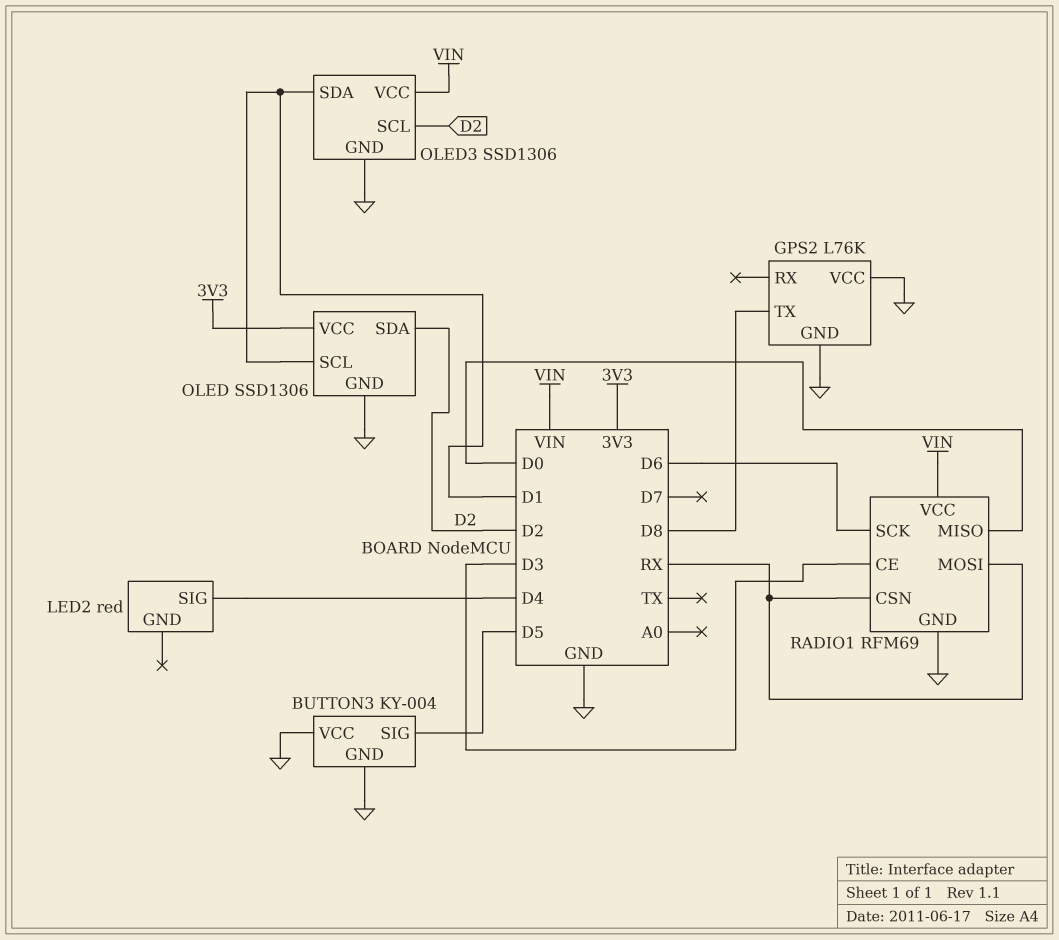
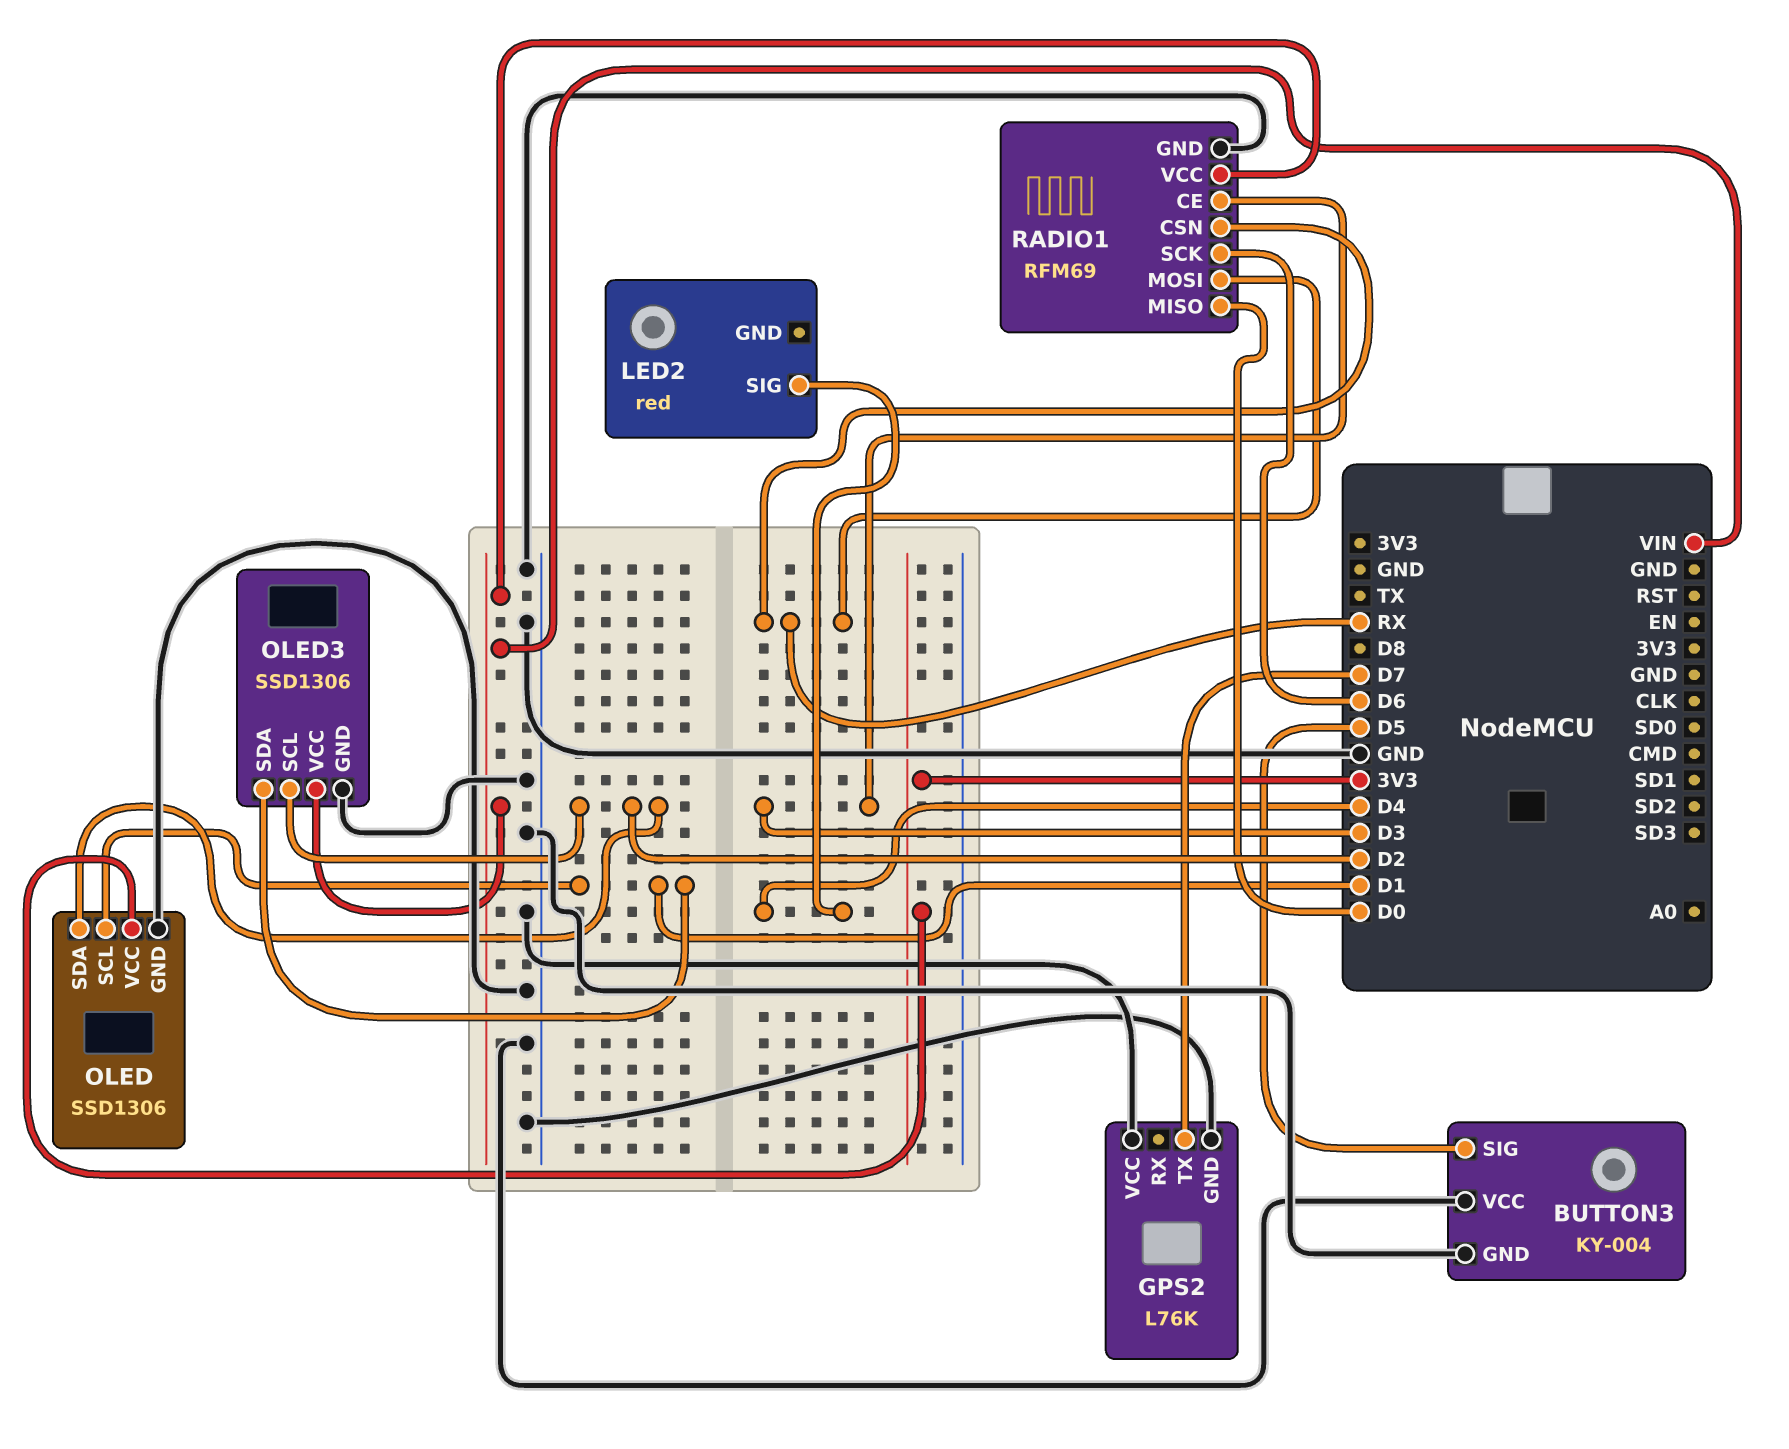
GPS2 pin TX: D8 -> D7

